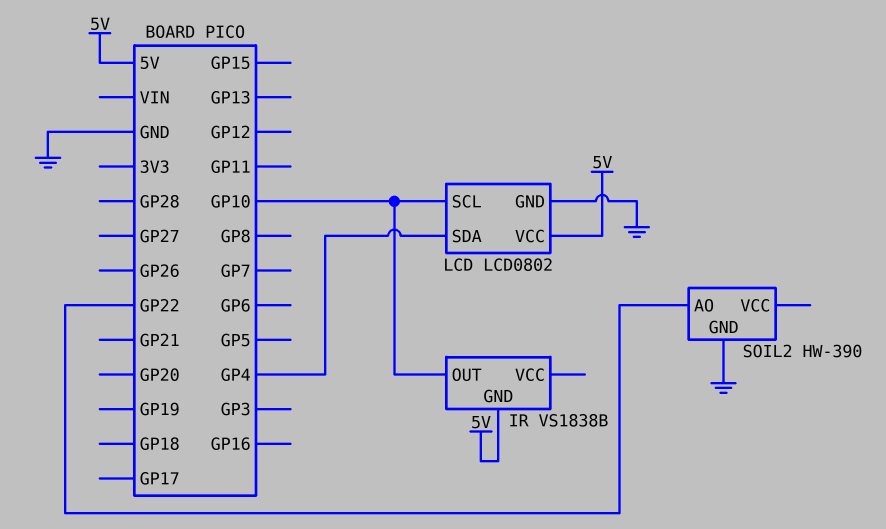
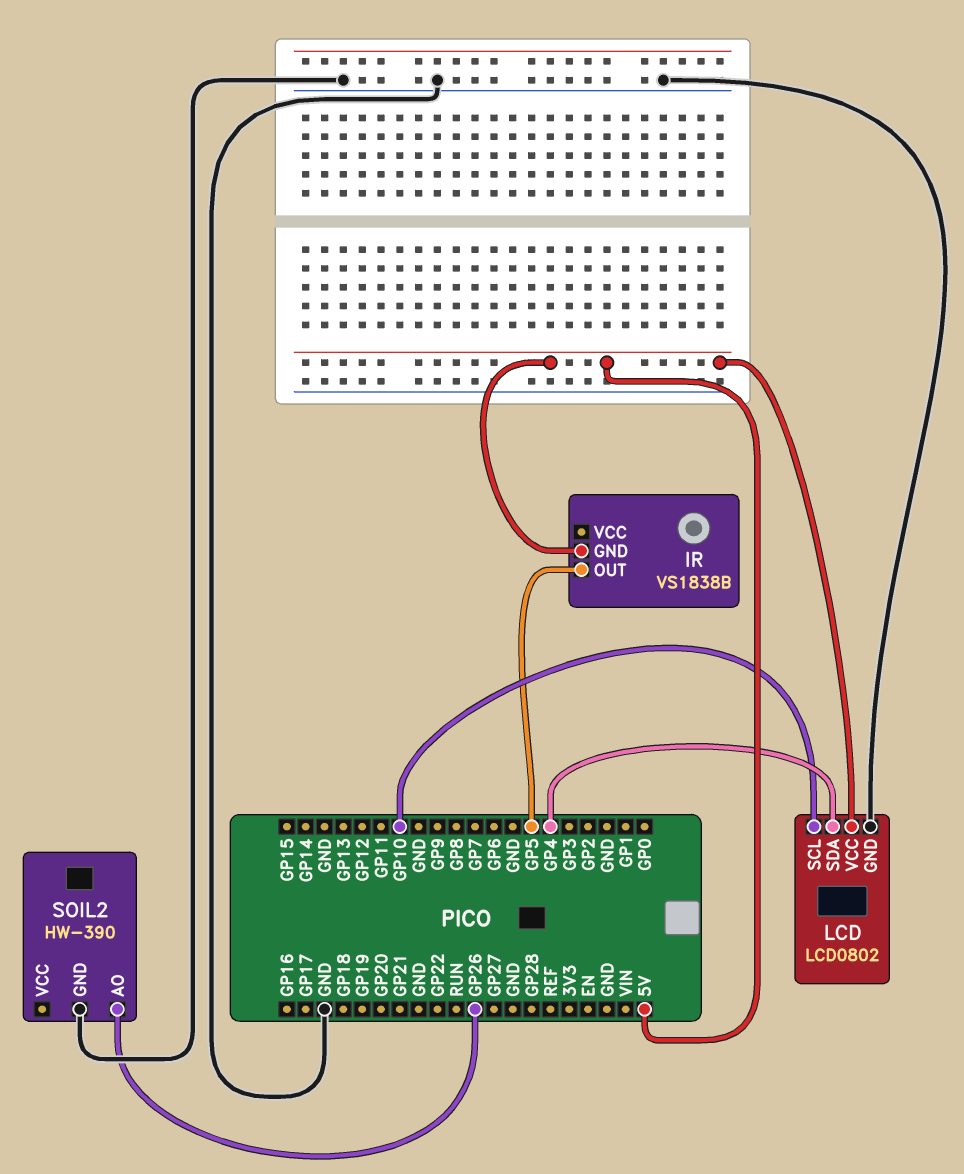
IR pin OUT: GP10 -> GP5
SOIL2 pin AO: GP22 -> GP26

